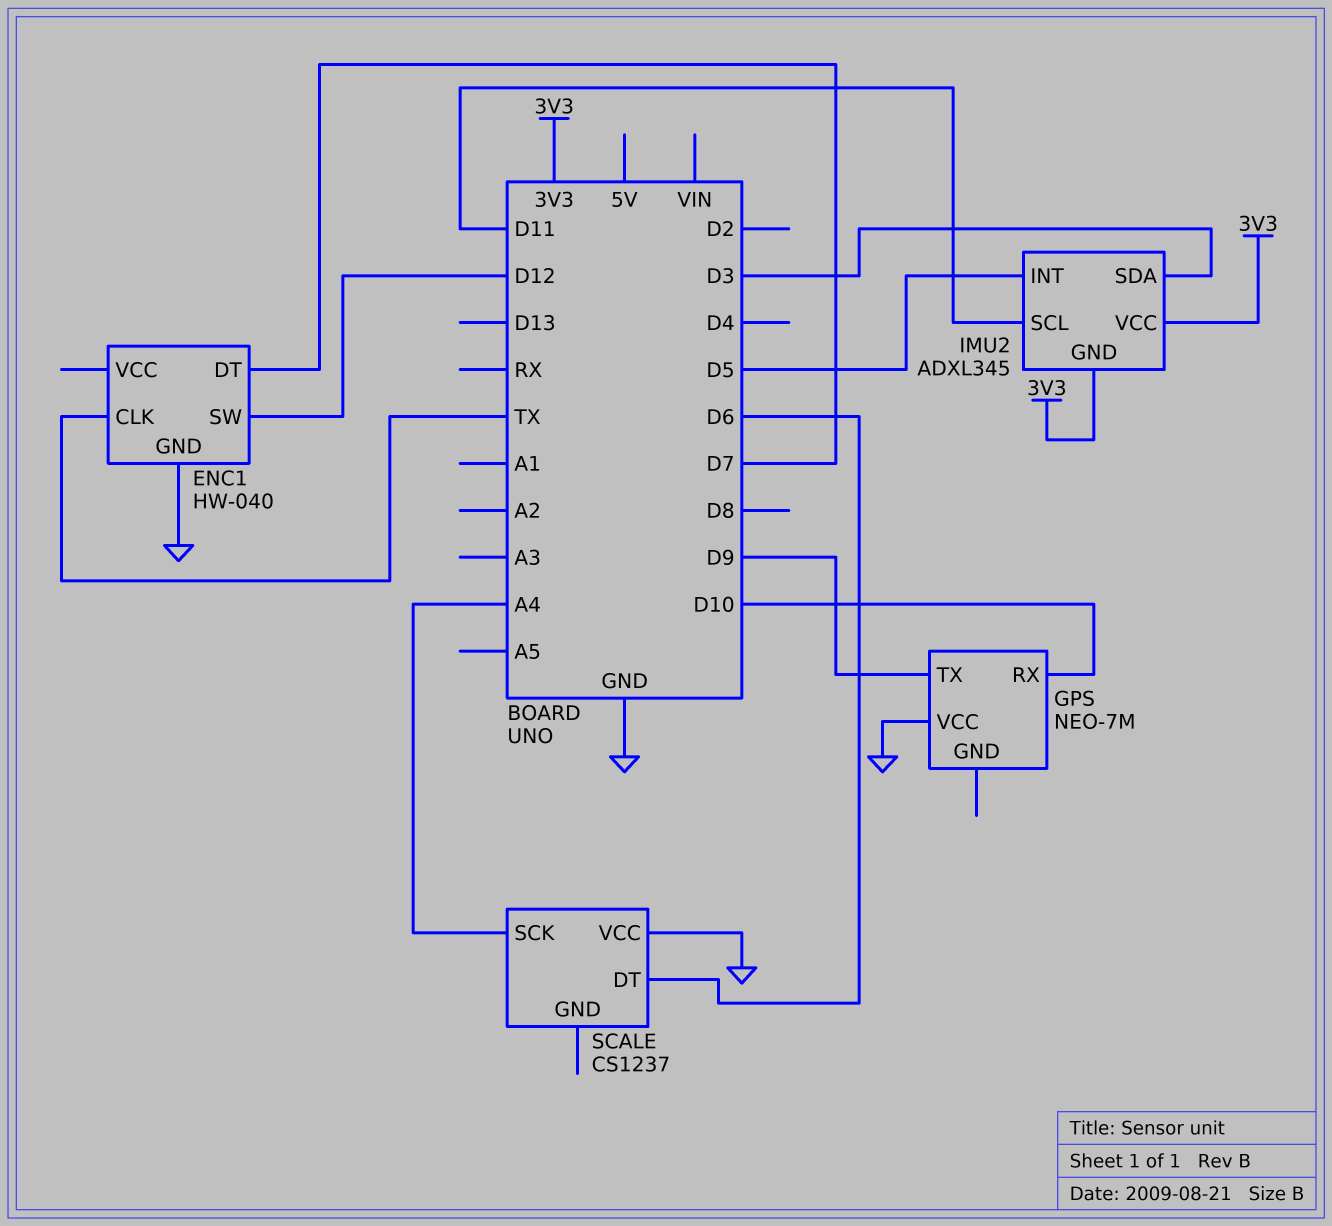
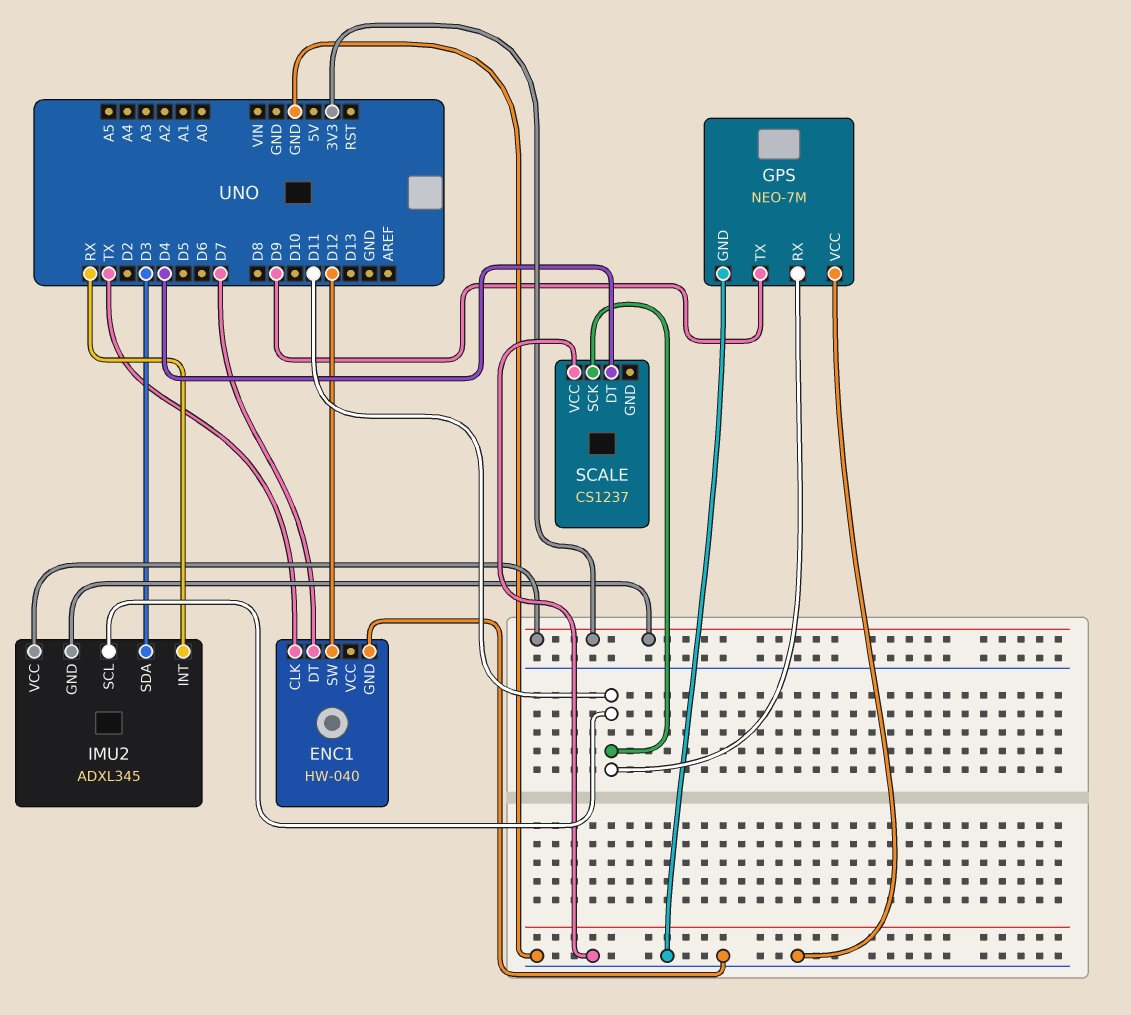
GPS pin GND: none -> GND
GPS pin RX: D10 -> D11
IMU2 pin INT: D5 -> RX
SCALE pin DT: D6 -> D4
SCALE pin SCK: A4 -> D11

